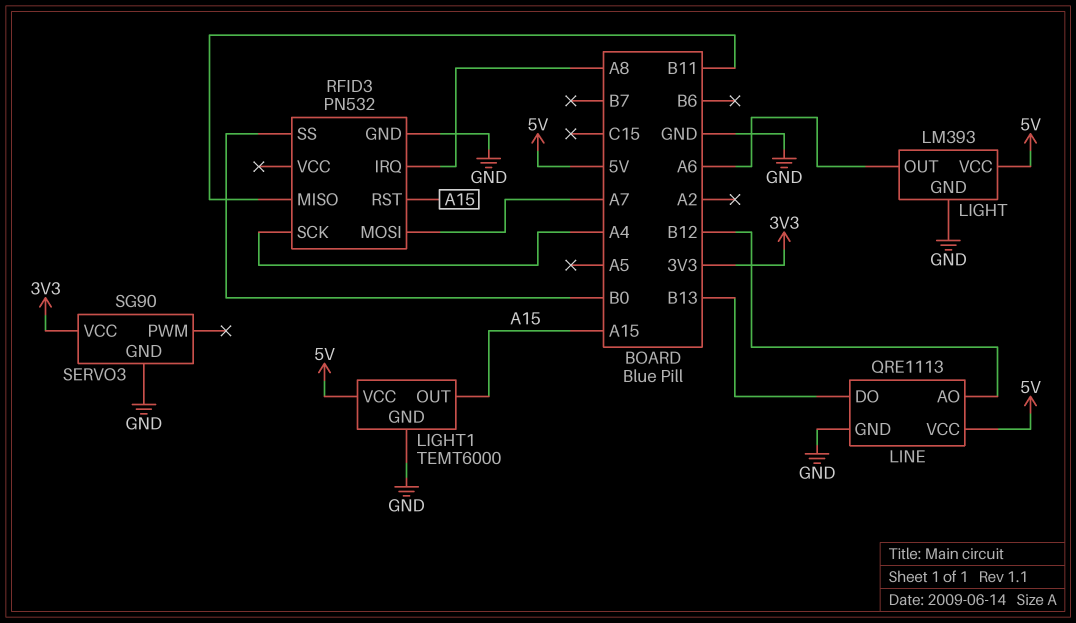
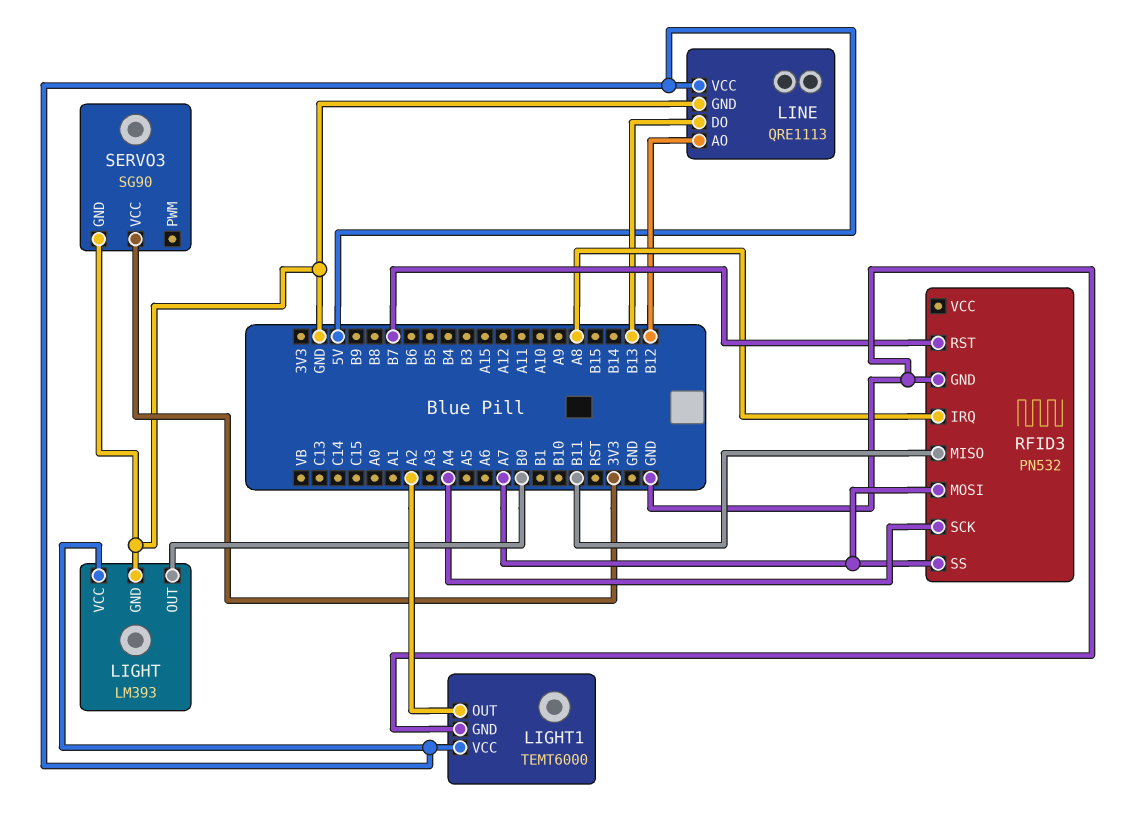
LIGHT pin OUT: A6 -> B0
LIGHT1 pin OUT: A15 -> A2
RFID3 pin RST: A15 -> B7
RFID3 pin SS: B0 -> A7

